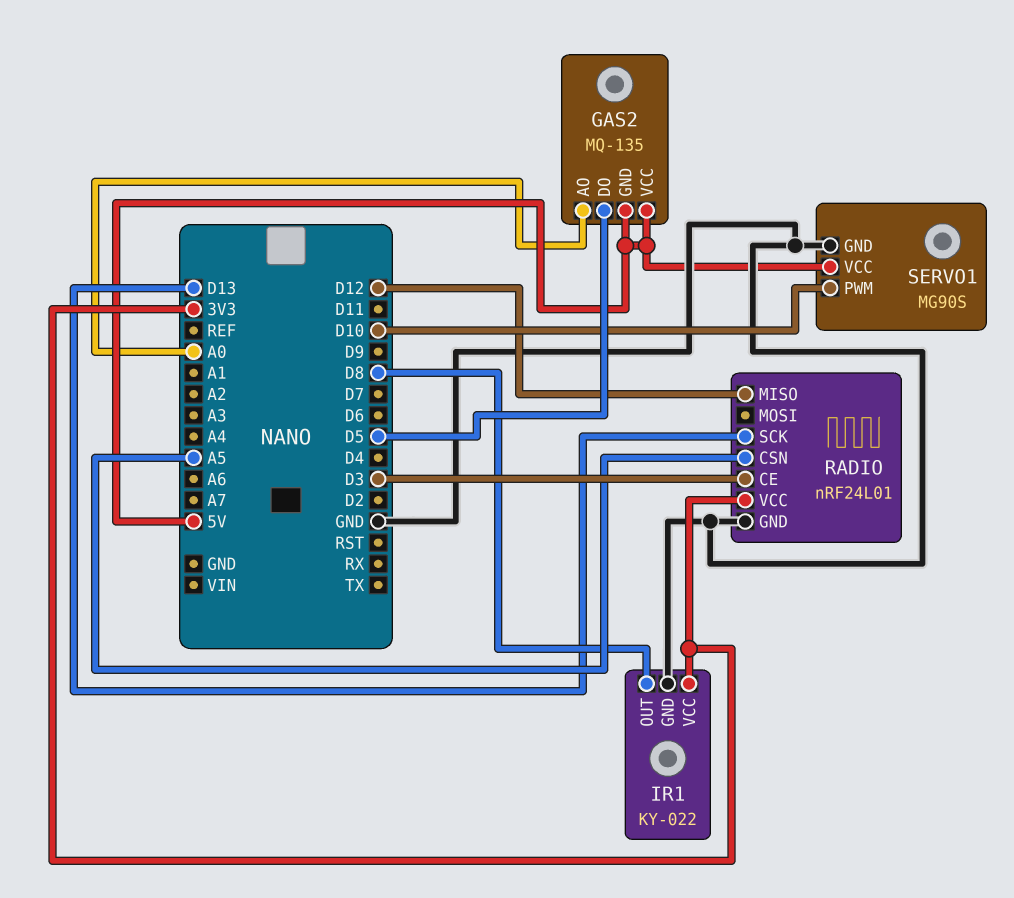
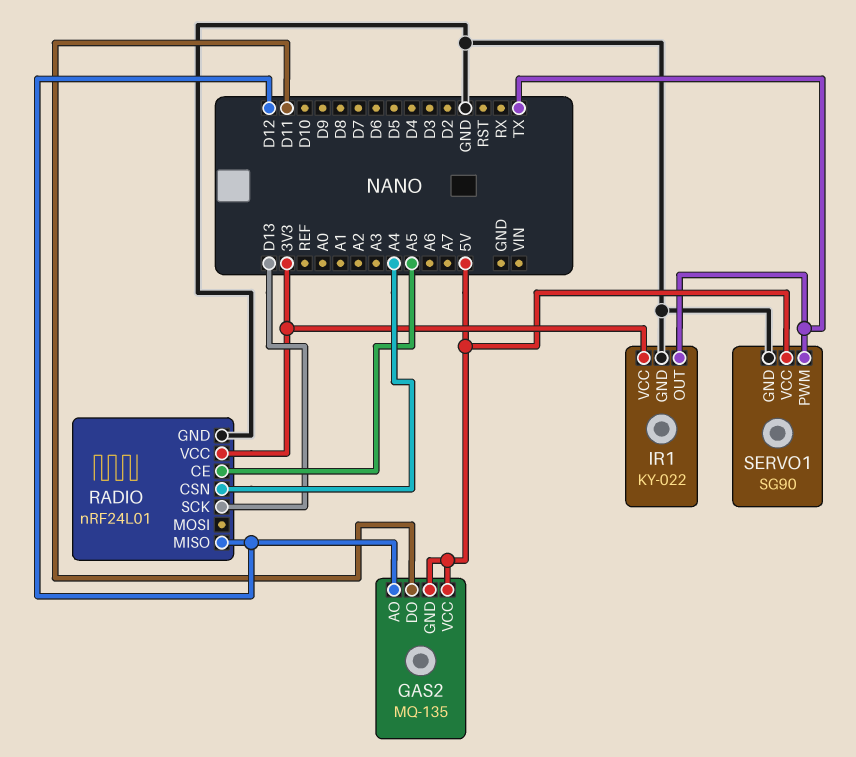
GAS2 pin AO: A0 -> D12
GAS2 pin DO: D5 -> D11
IR1 pin OUT: D8 -> TX
RADIO pin CE: D3 -> A5
RADIO pin CSN: A5 -> A4
SERVO1: MG90S -> SG90
SERVO1 pin PWM: D10 -> TX

